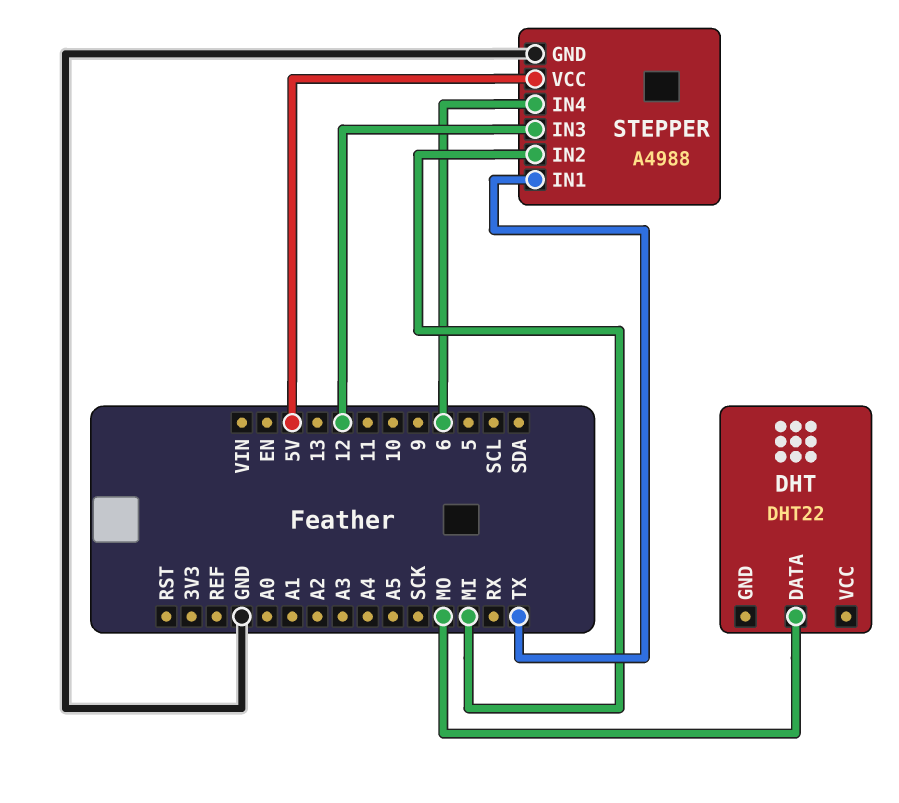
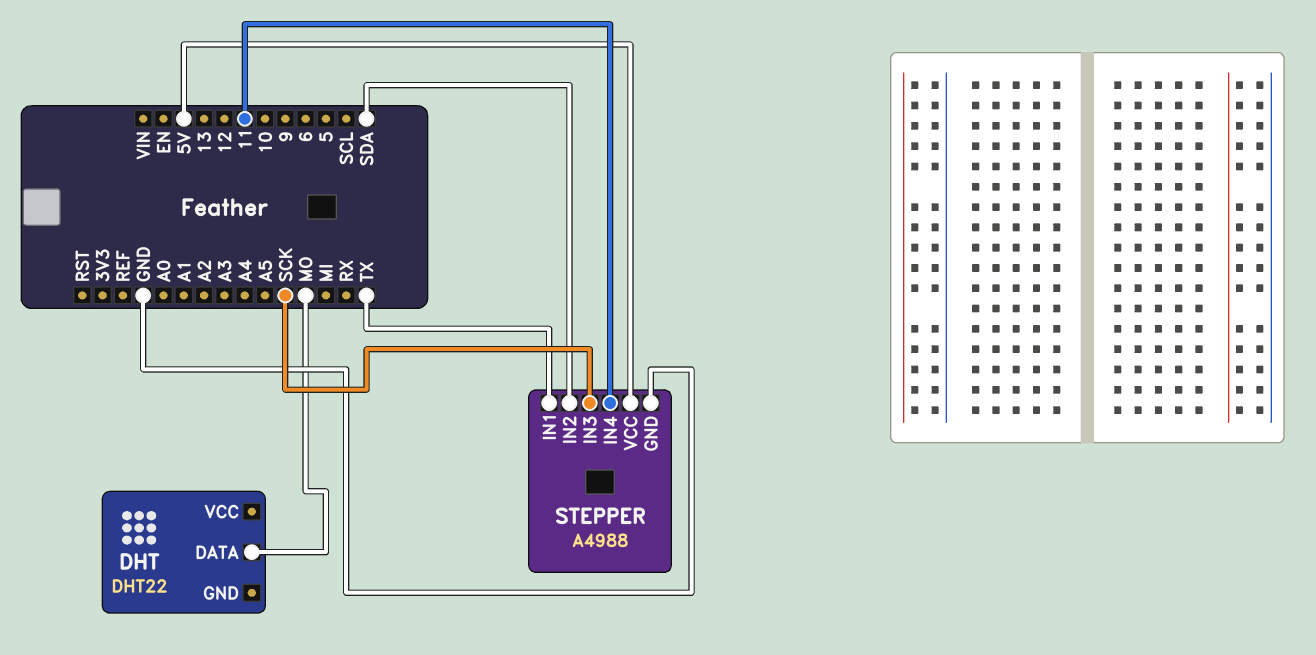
STEPPER pin IN2: MI -> SDA
STEPPER pin IN3: 12 -> SCK
STEPPER pin IN4: 6 -> 11

